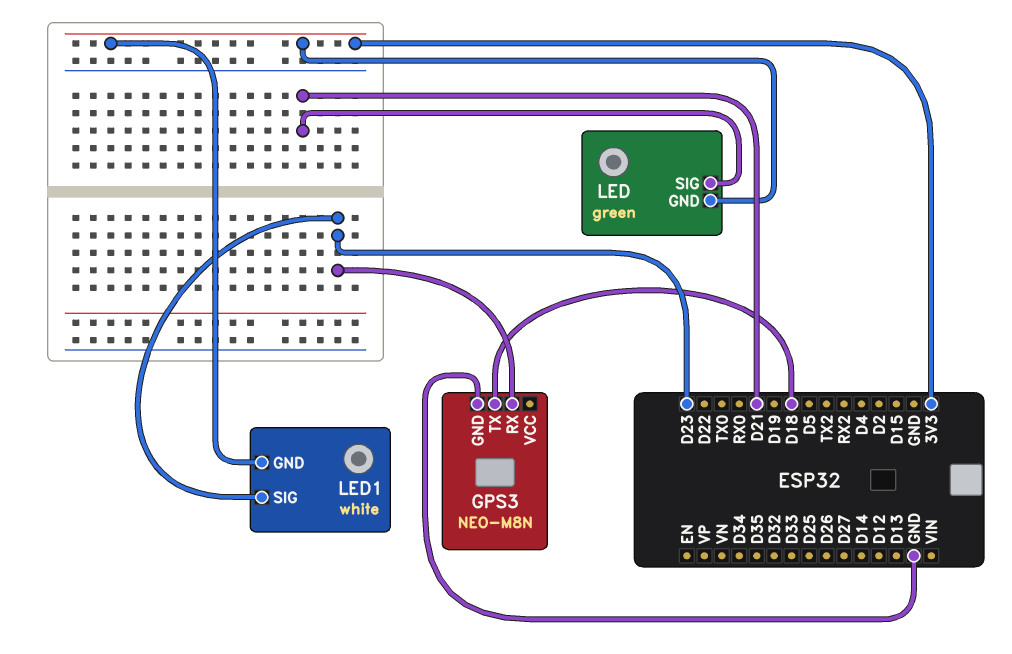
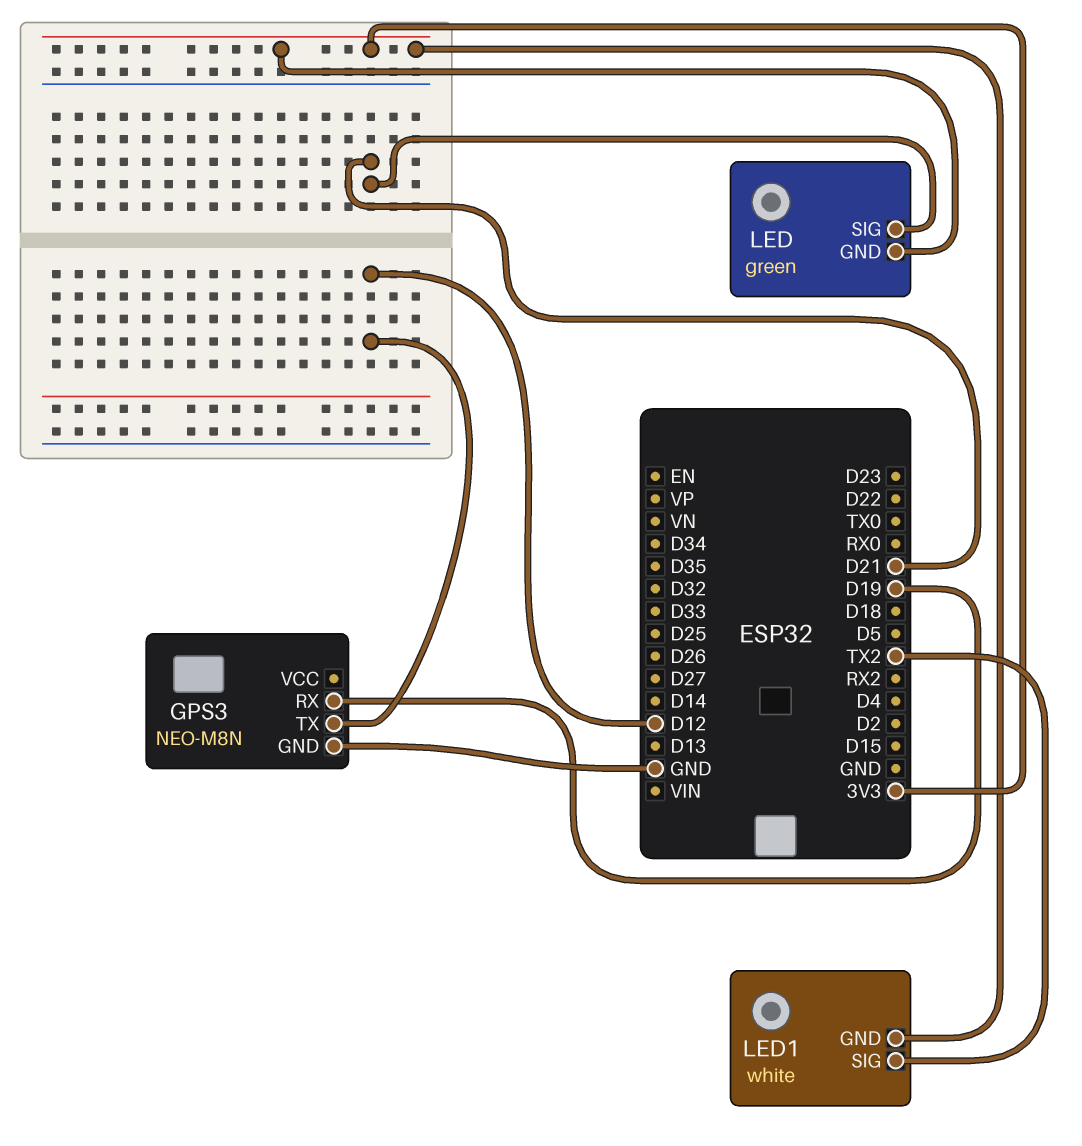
GPS3 pin RX: D23 -> D19
GPS3 pin TX: D18 -> D12
LED1 pin SIG: D23 -> TX2

